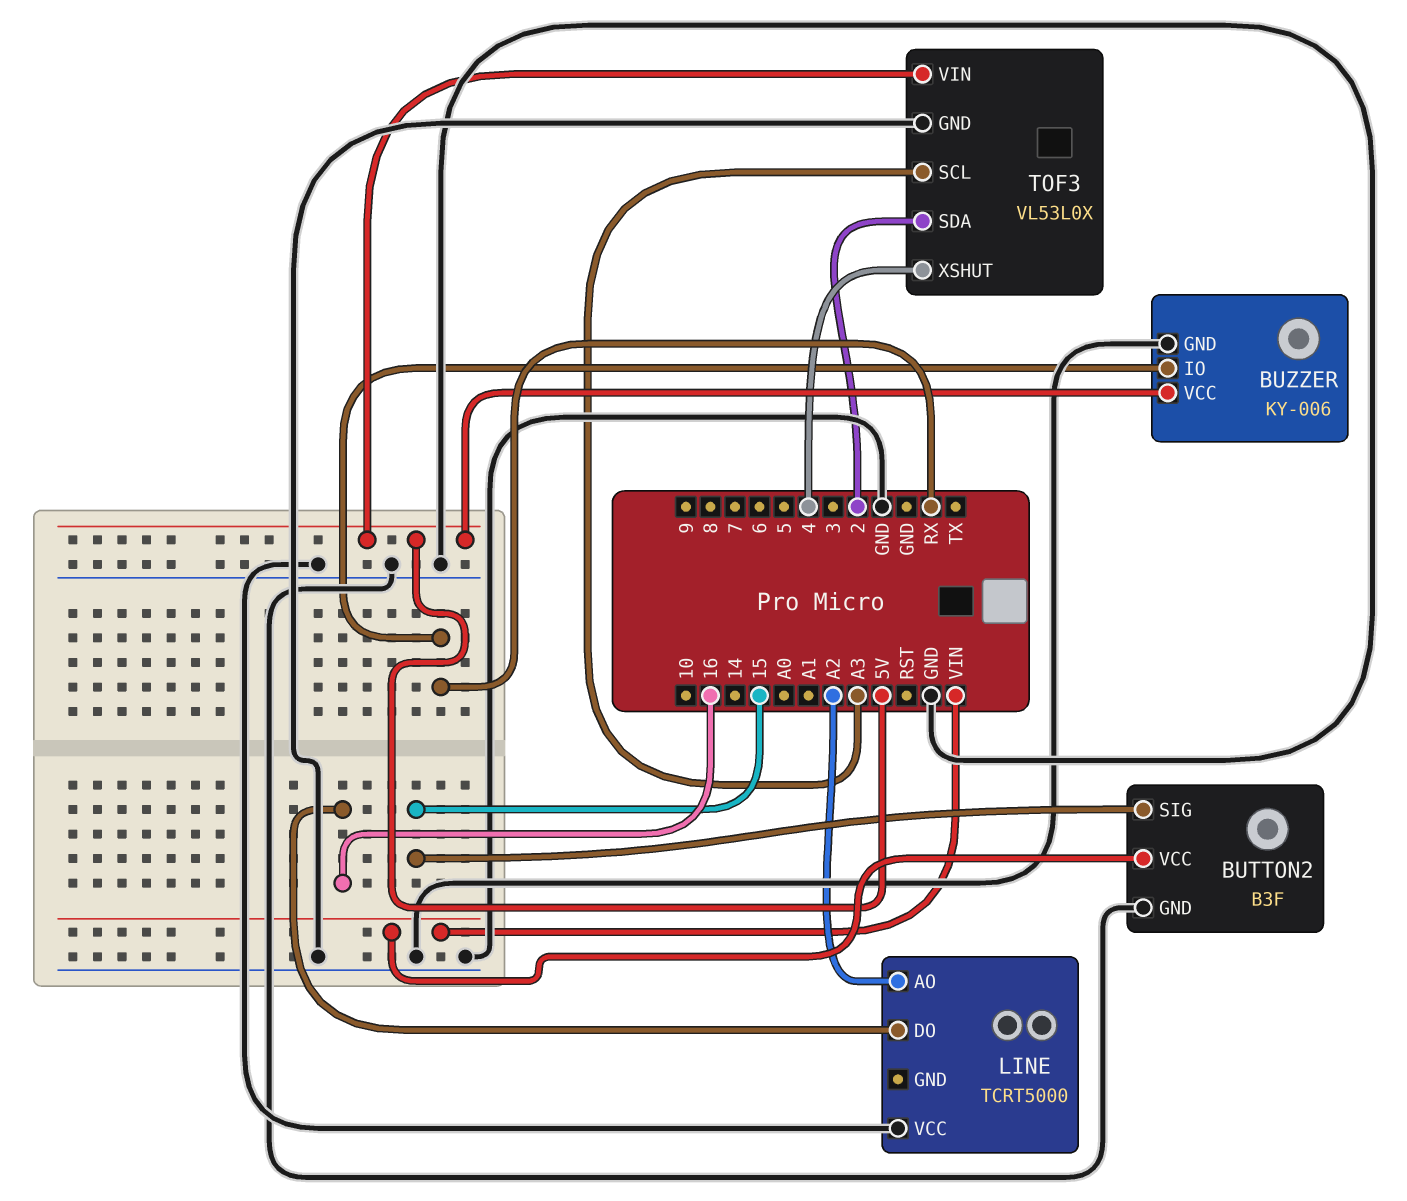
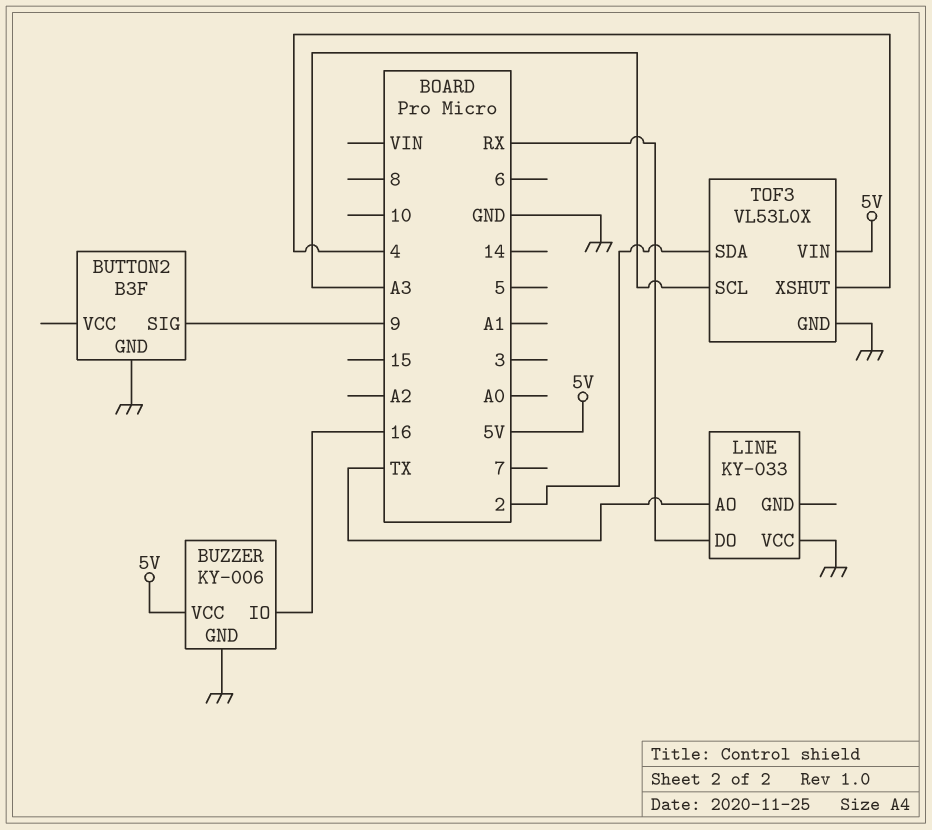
BUTTON2 pin SIG: 15 -> 9
BUTTON2 pin VCC: VIN -> none
BUZZER pin IO: RX -> 16
LINE: TCRT5000 -> KY-033
LINE pin AO: A2 -> TX
LINE pin DO: 16 -> RX

